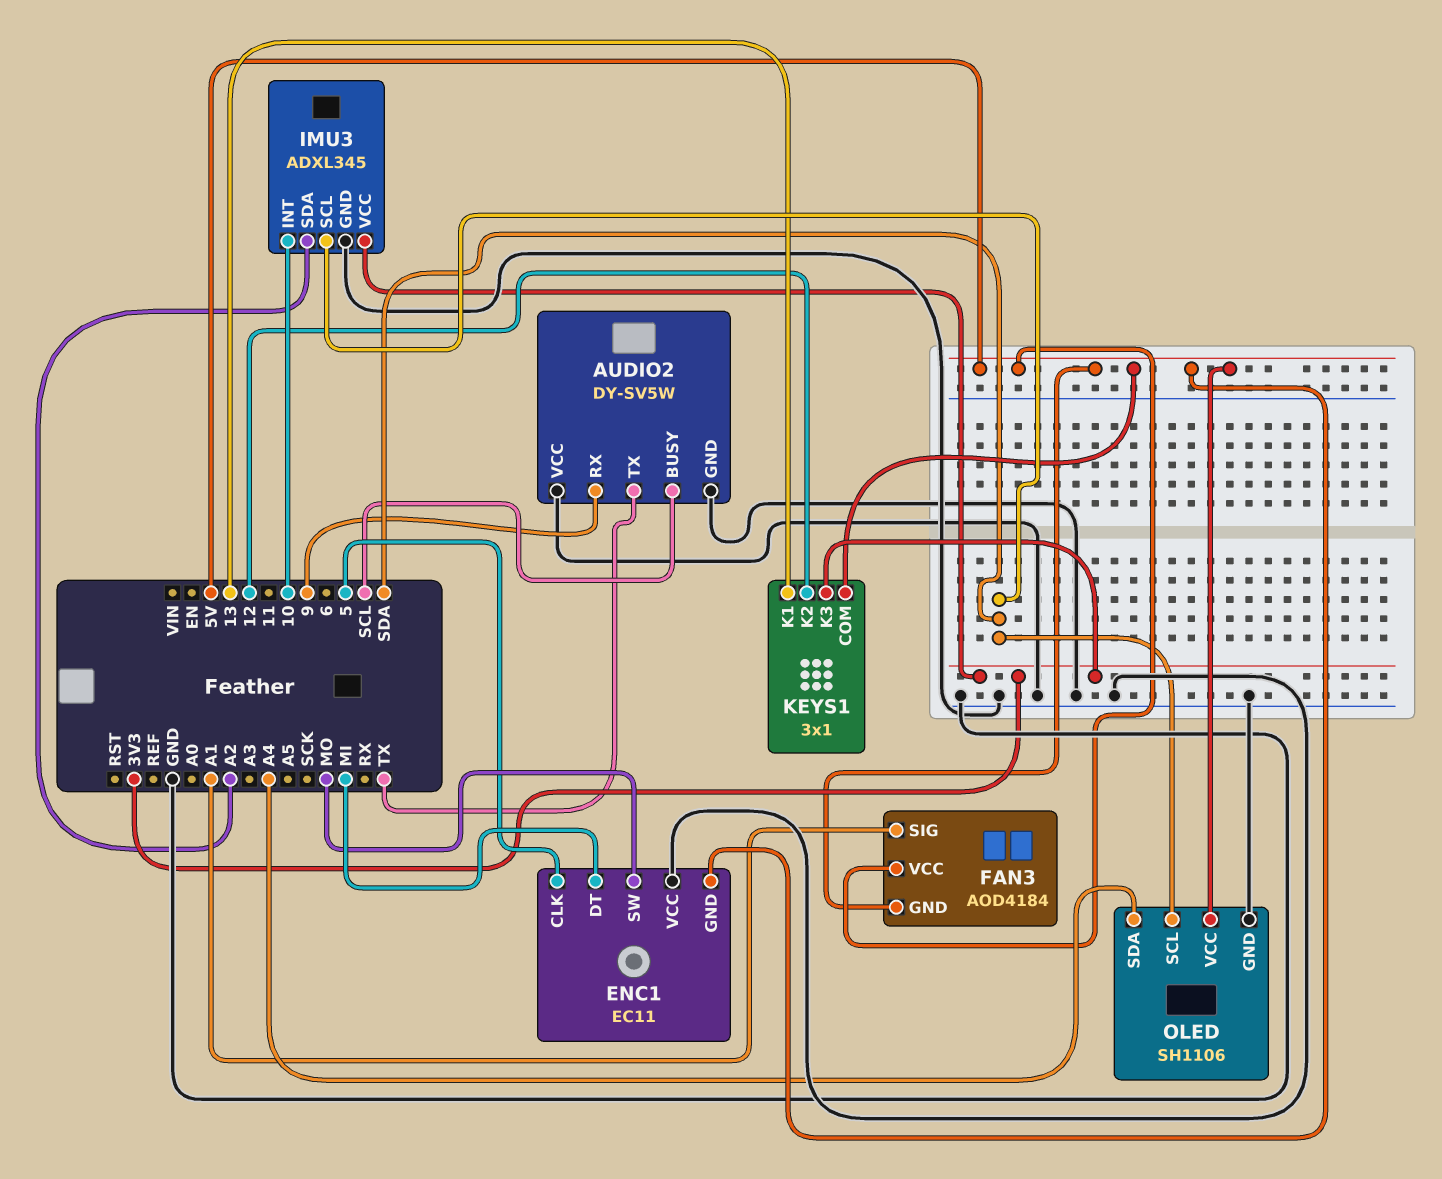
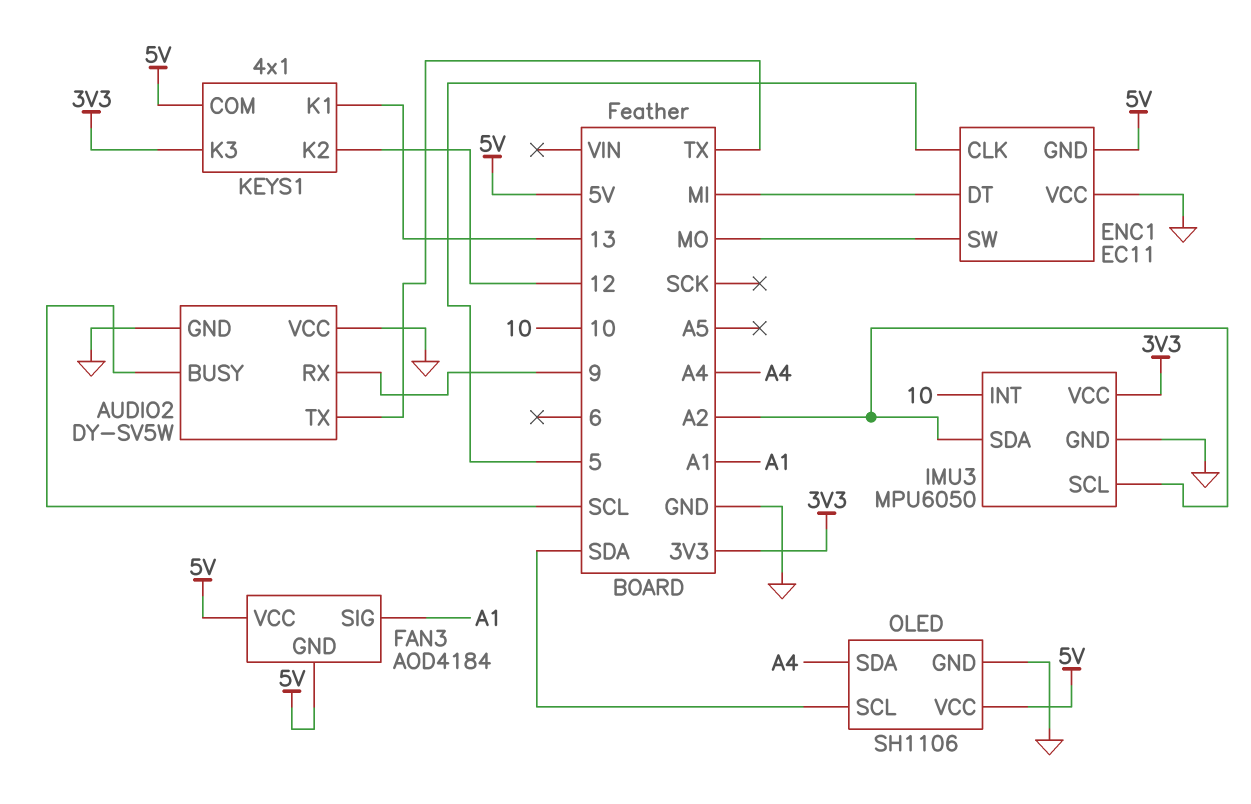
IMU3: ADXL345 -> MPU6050
IMU3 pin SCL: SDA -> A2
KEYS1: 3x1 -> 4x1

